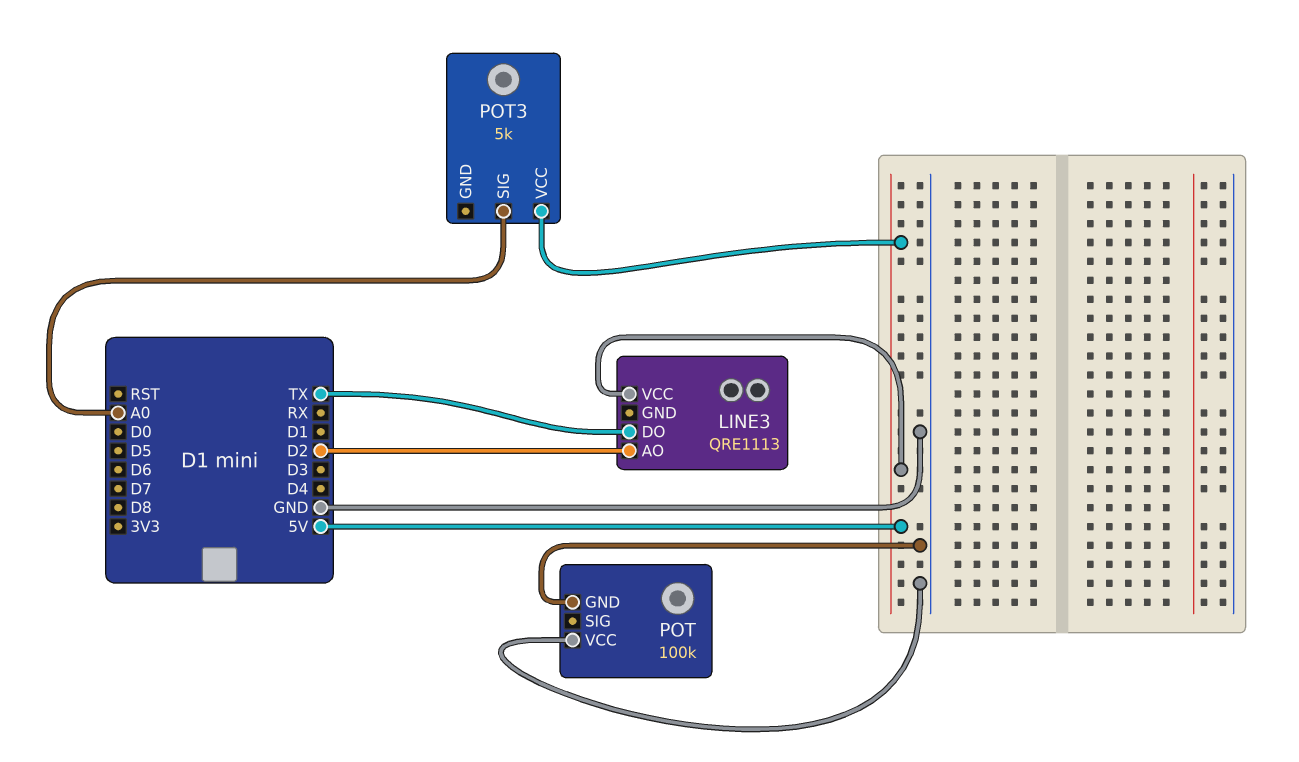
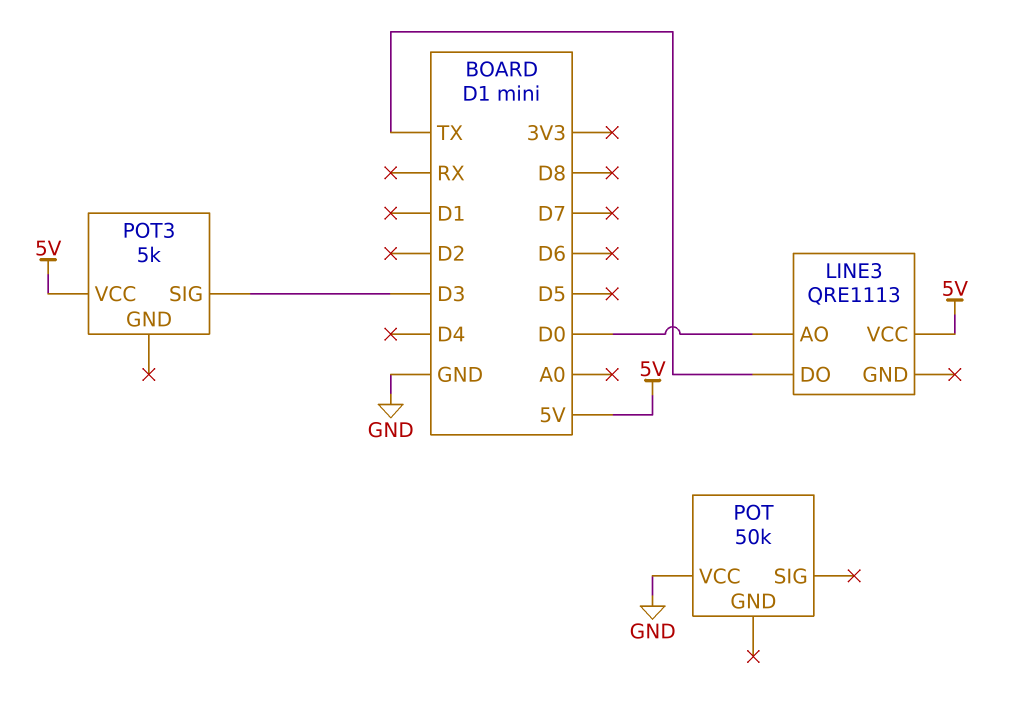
LINE3 pin AO: D2 -> D0
POT: 100k -> 50k
POT pin GND: GND -> none
POT3 pin SIG: A0 -> D3

